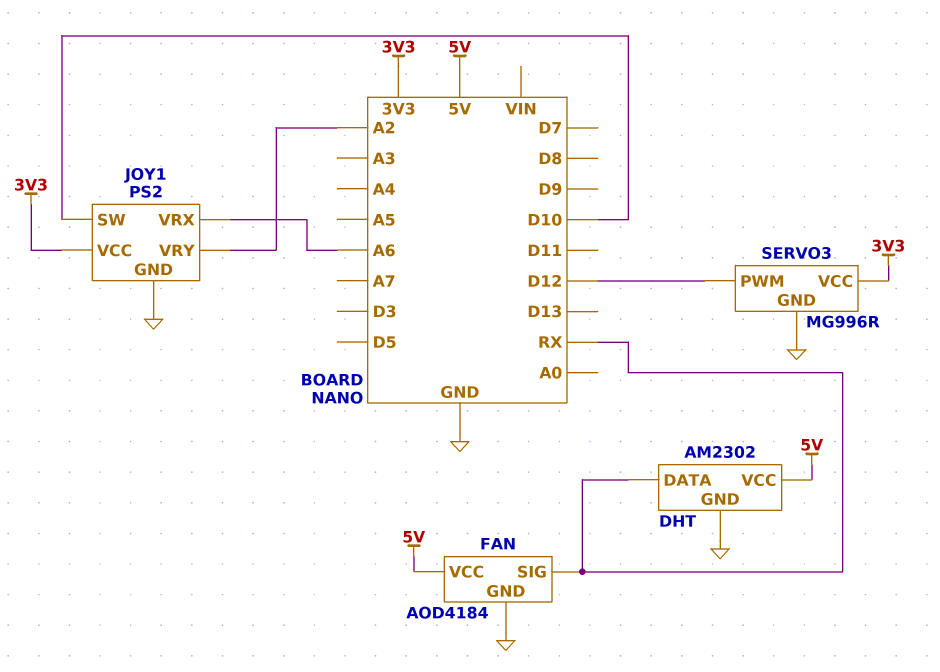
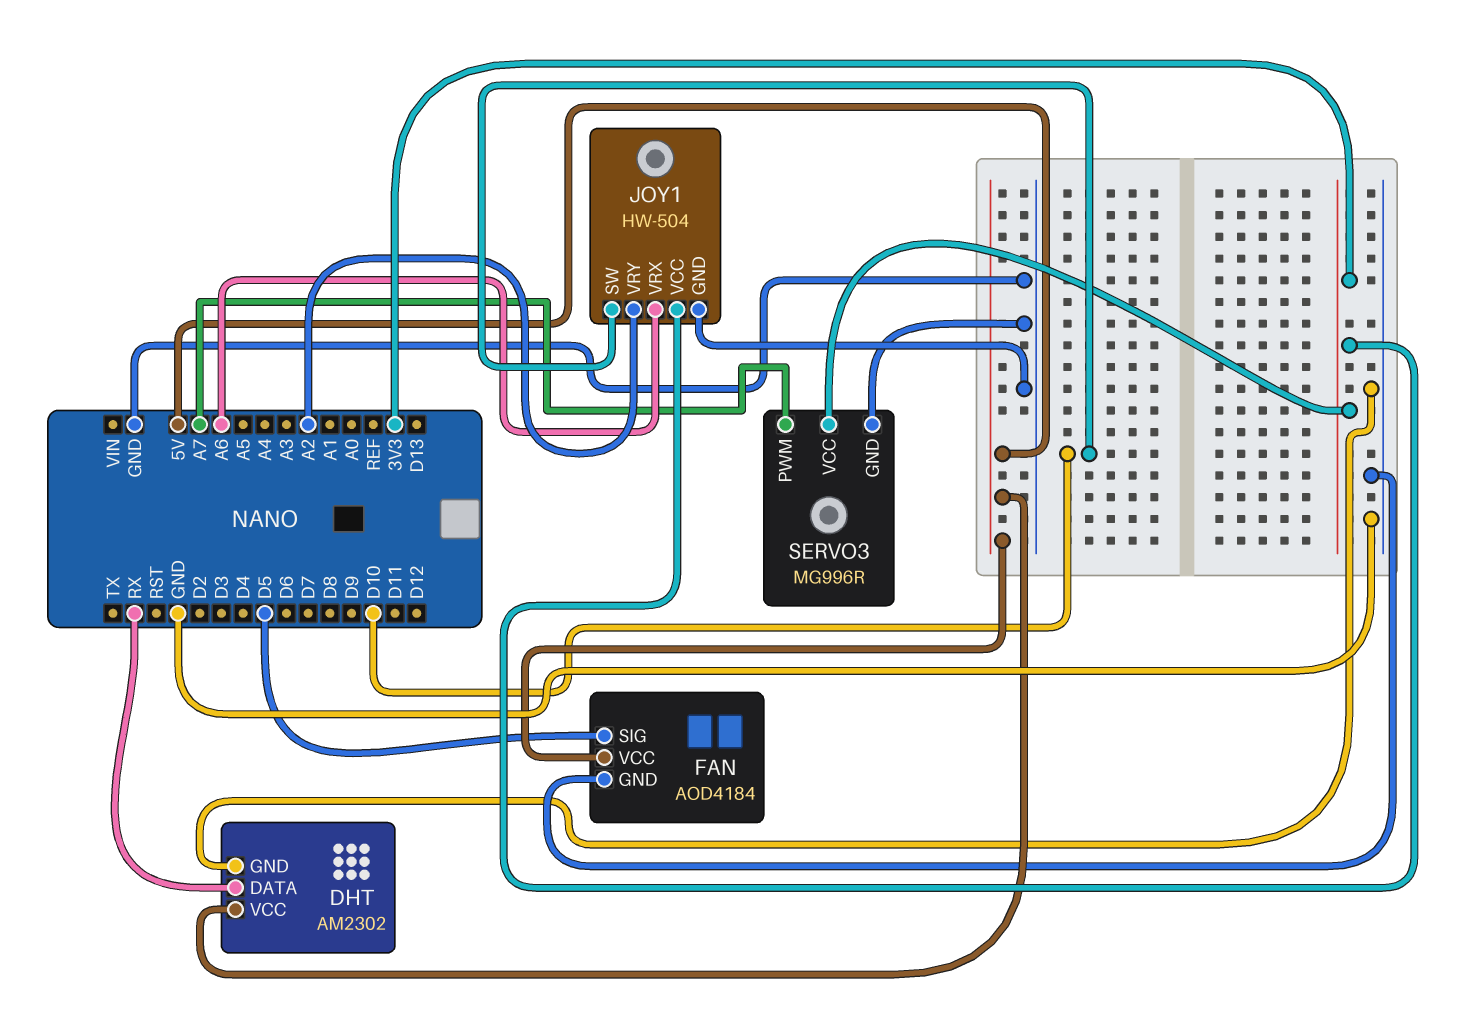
FAN pin SIG: RX -> D5
JOY1: PS2 -> HW-504
SERVO3 pin PWM: D12 -> A7

